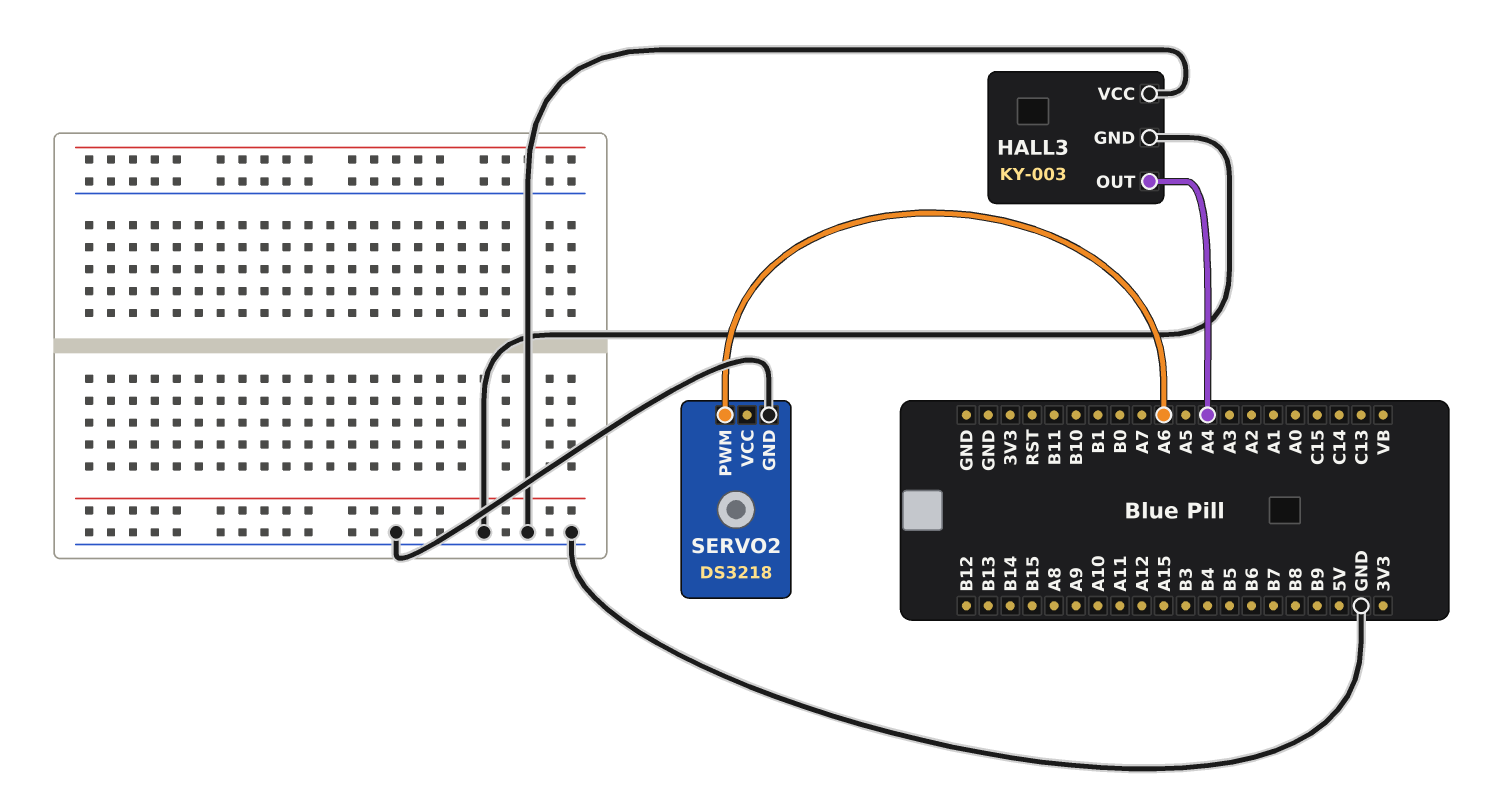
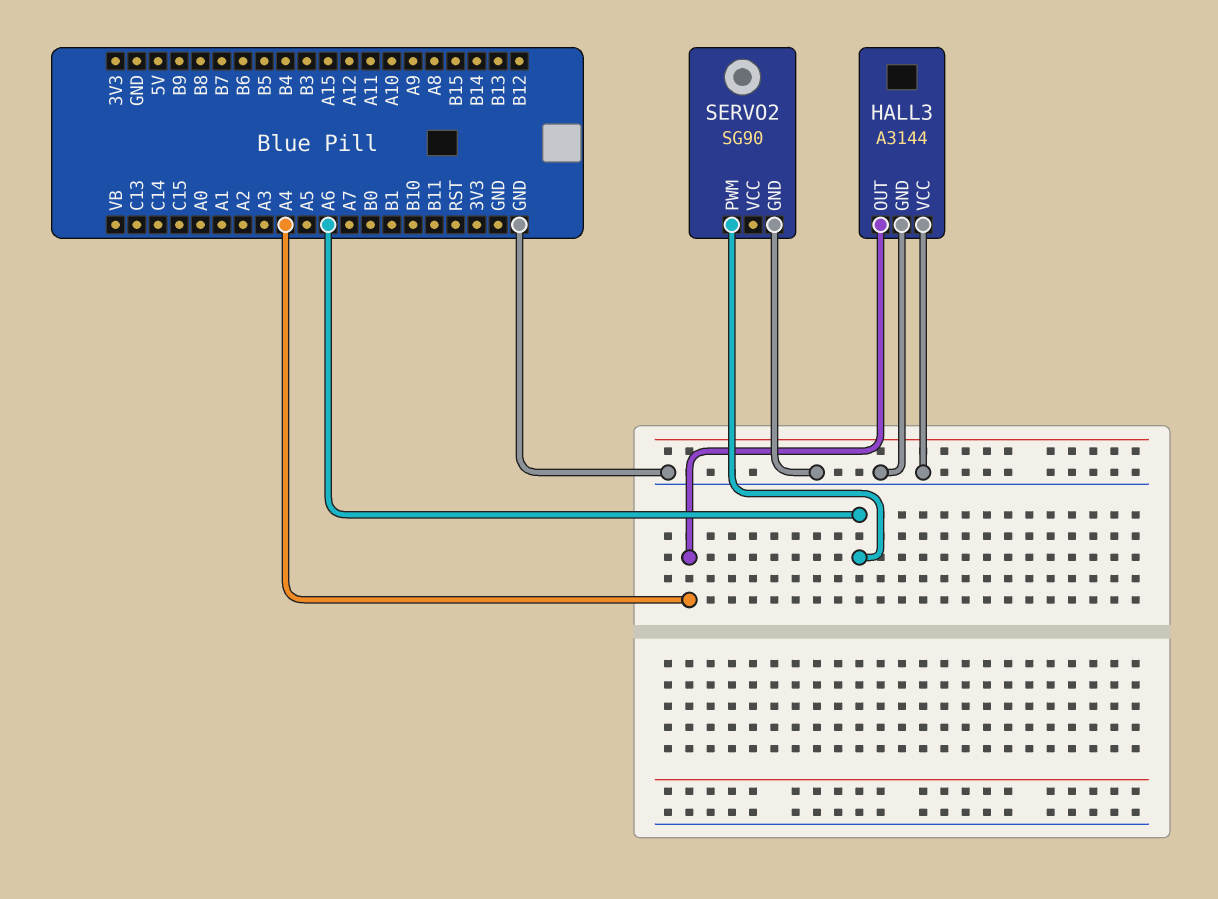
HALL3: KY-003 -> A3144
SERVO2: DS3218 -> SG90

